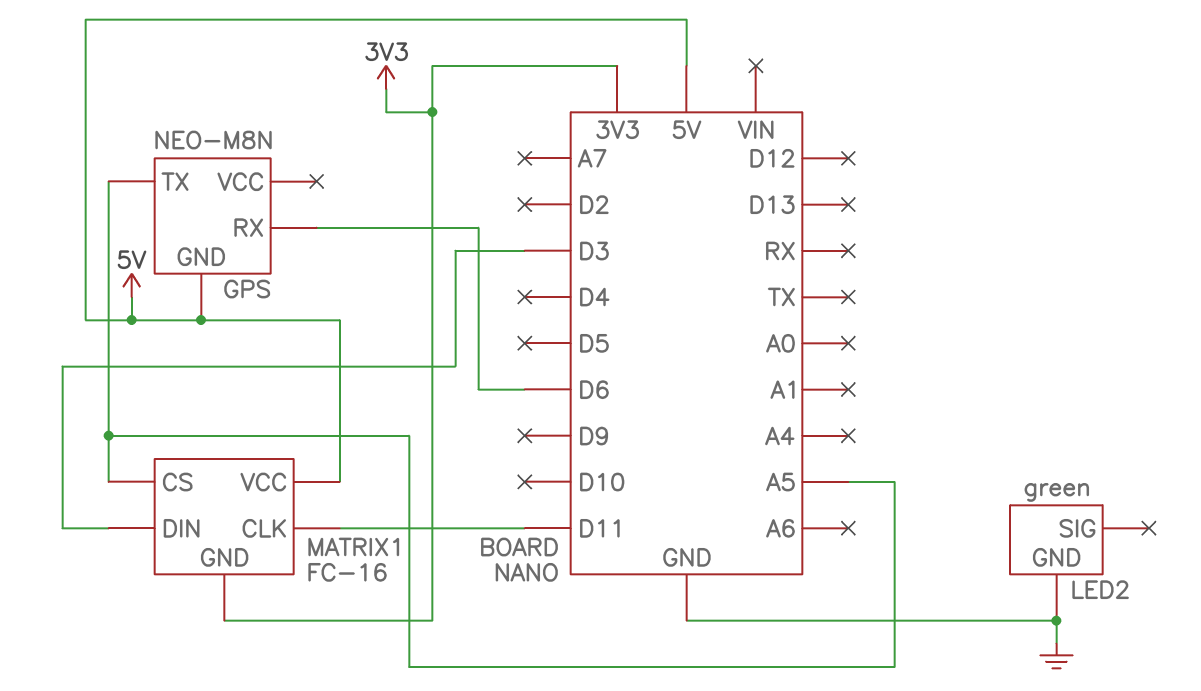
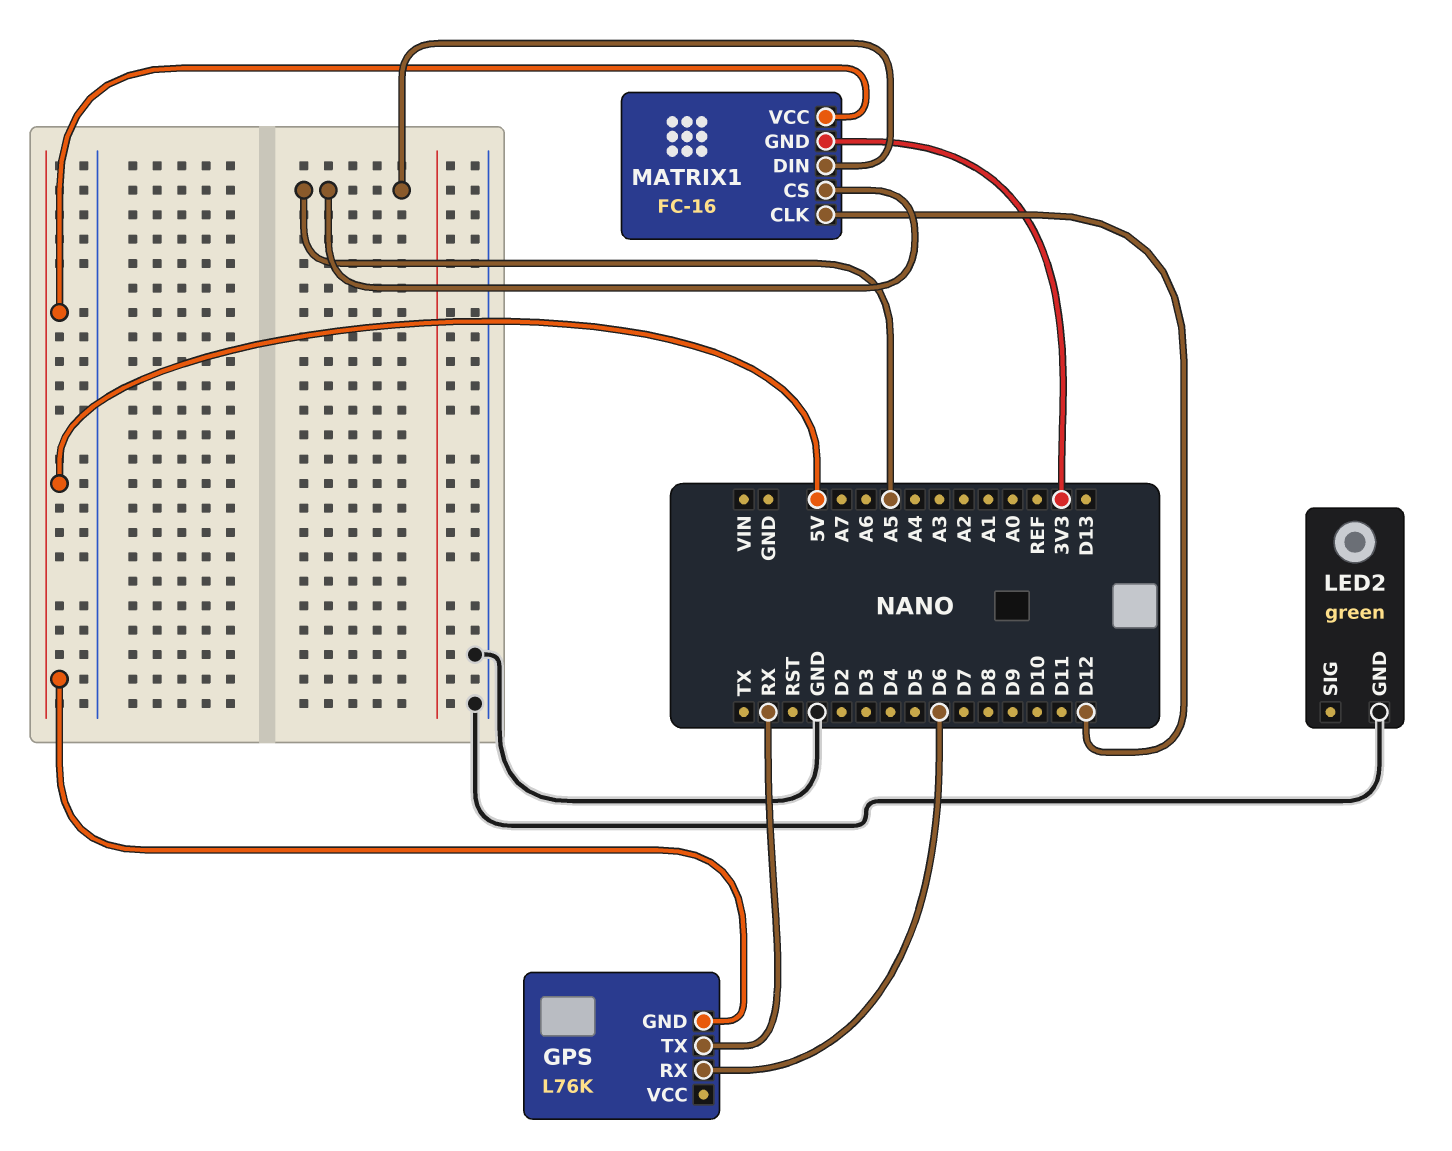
GPS: NEO-M8N -> L76K
GPS pin TX: A5 -> RX
MATRIX1 pin CLK: D11 -> D12
MATRIX1 pin DIN: D3 -> A5

